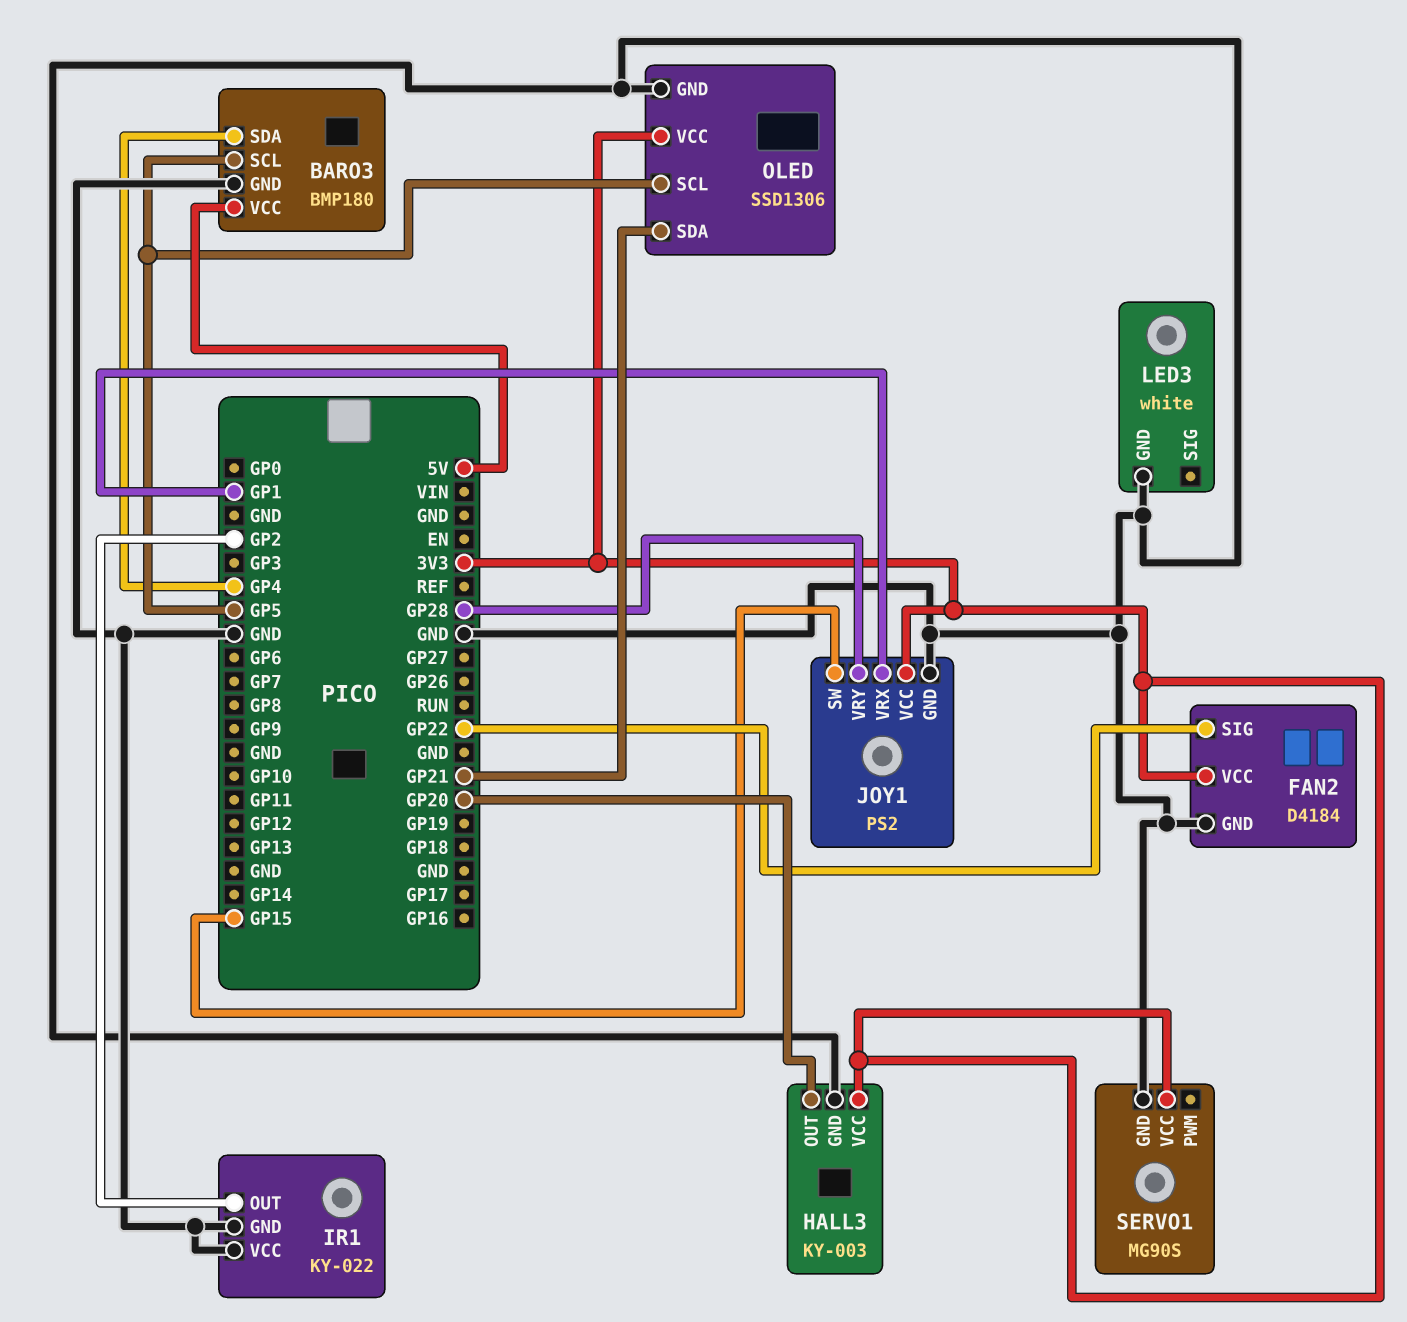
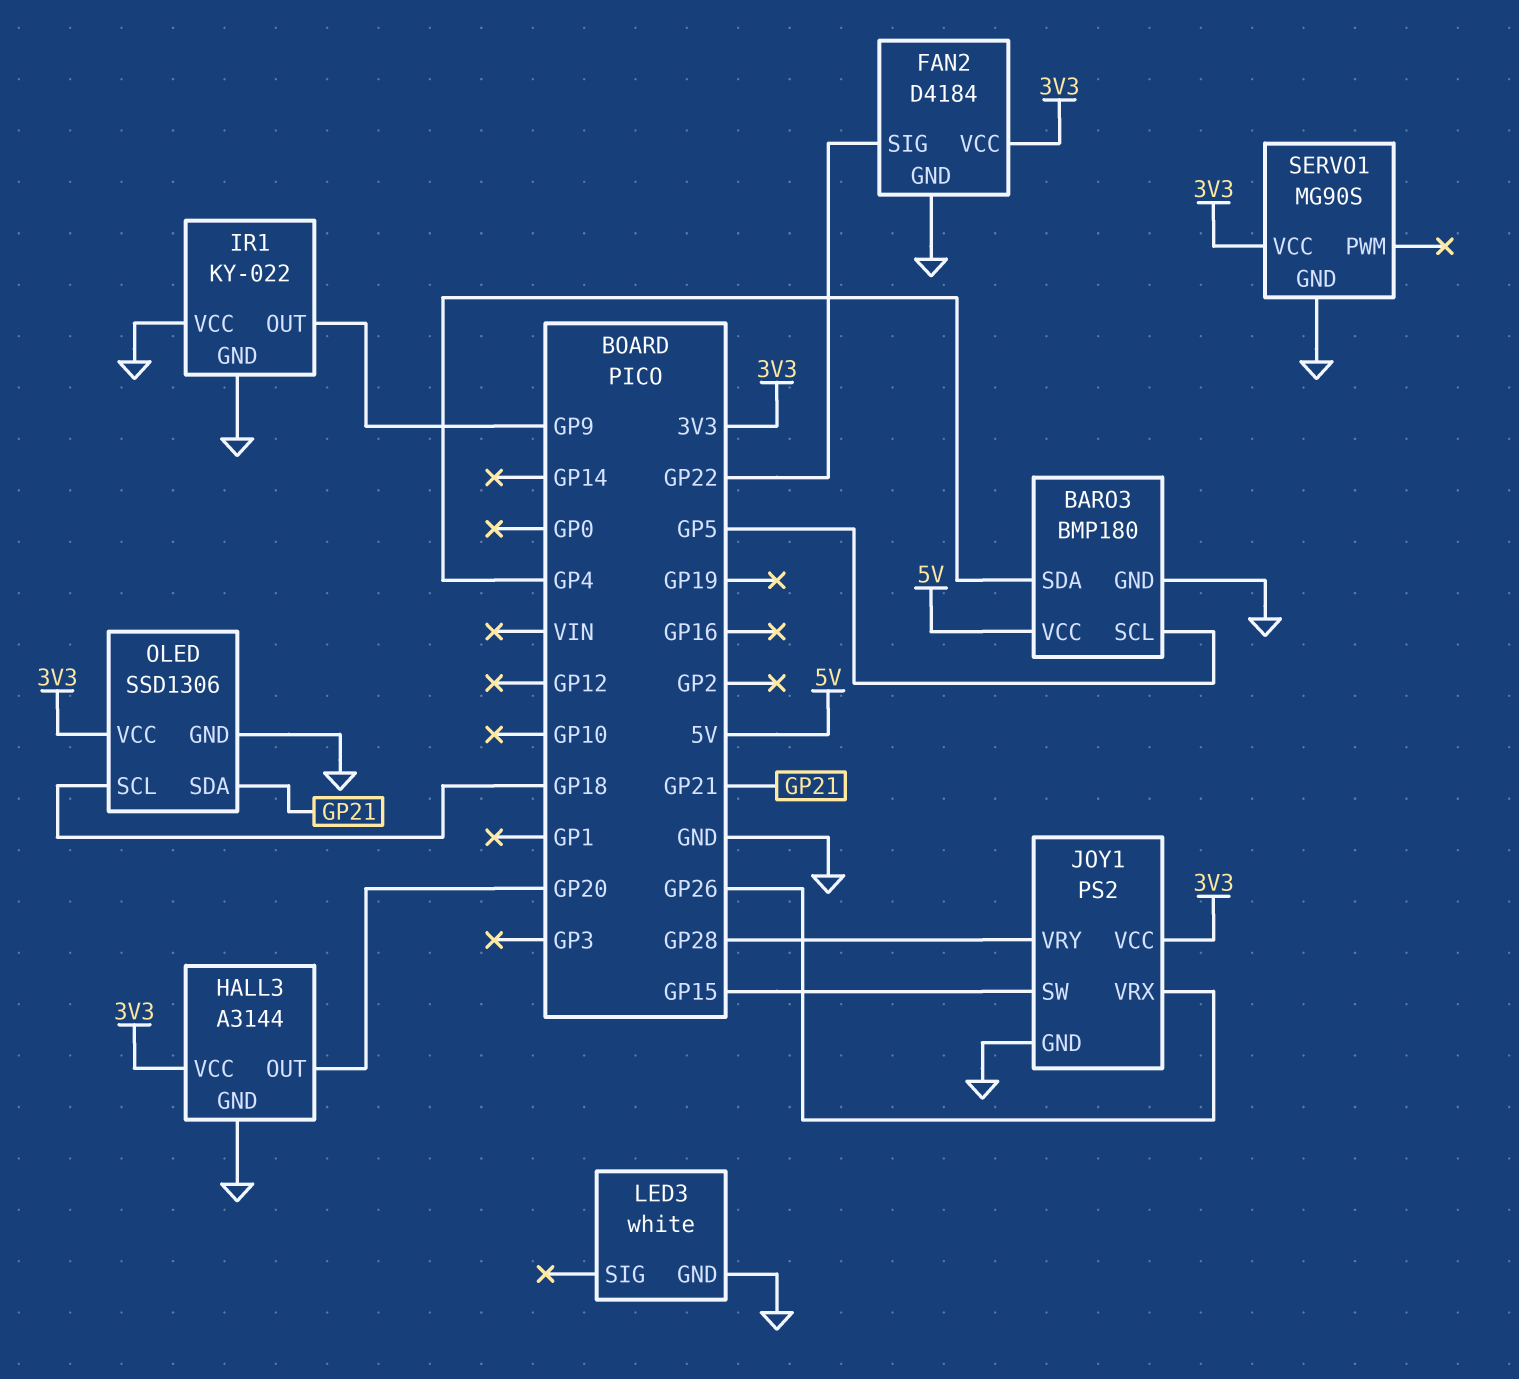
HALL3: KY-003 -> A3144
IR1 pin OUT: GP2 -> GP9
JOY1 pin VRX: GP1 -> GP26
OLED pin SCL: GP5 -> GP18

